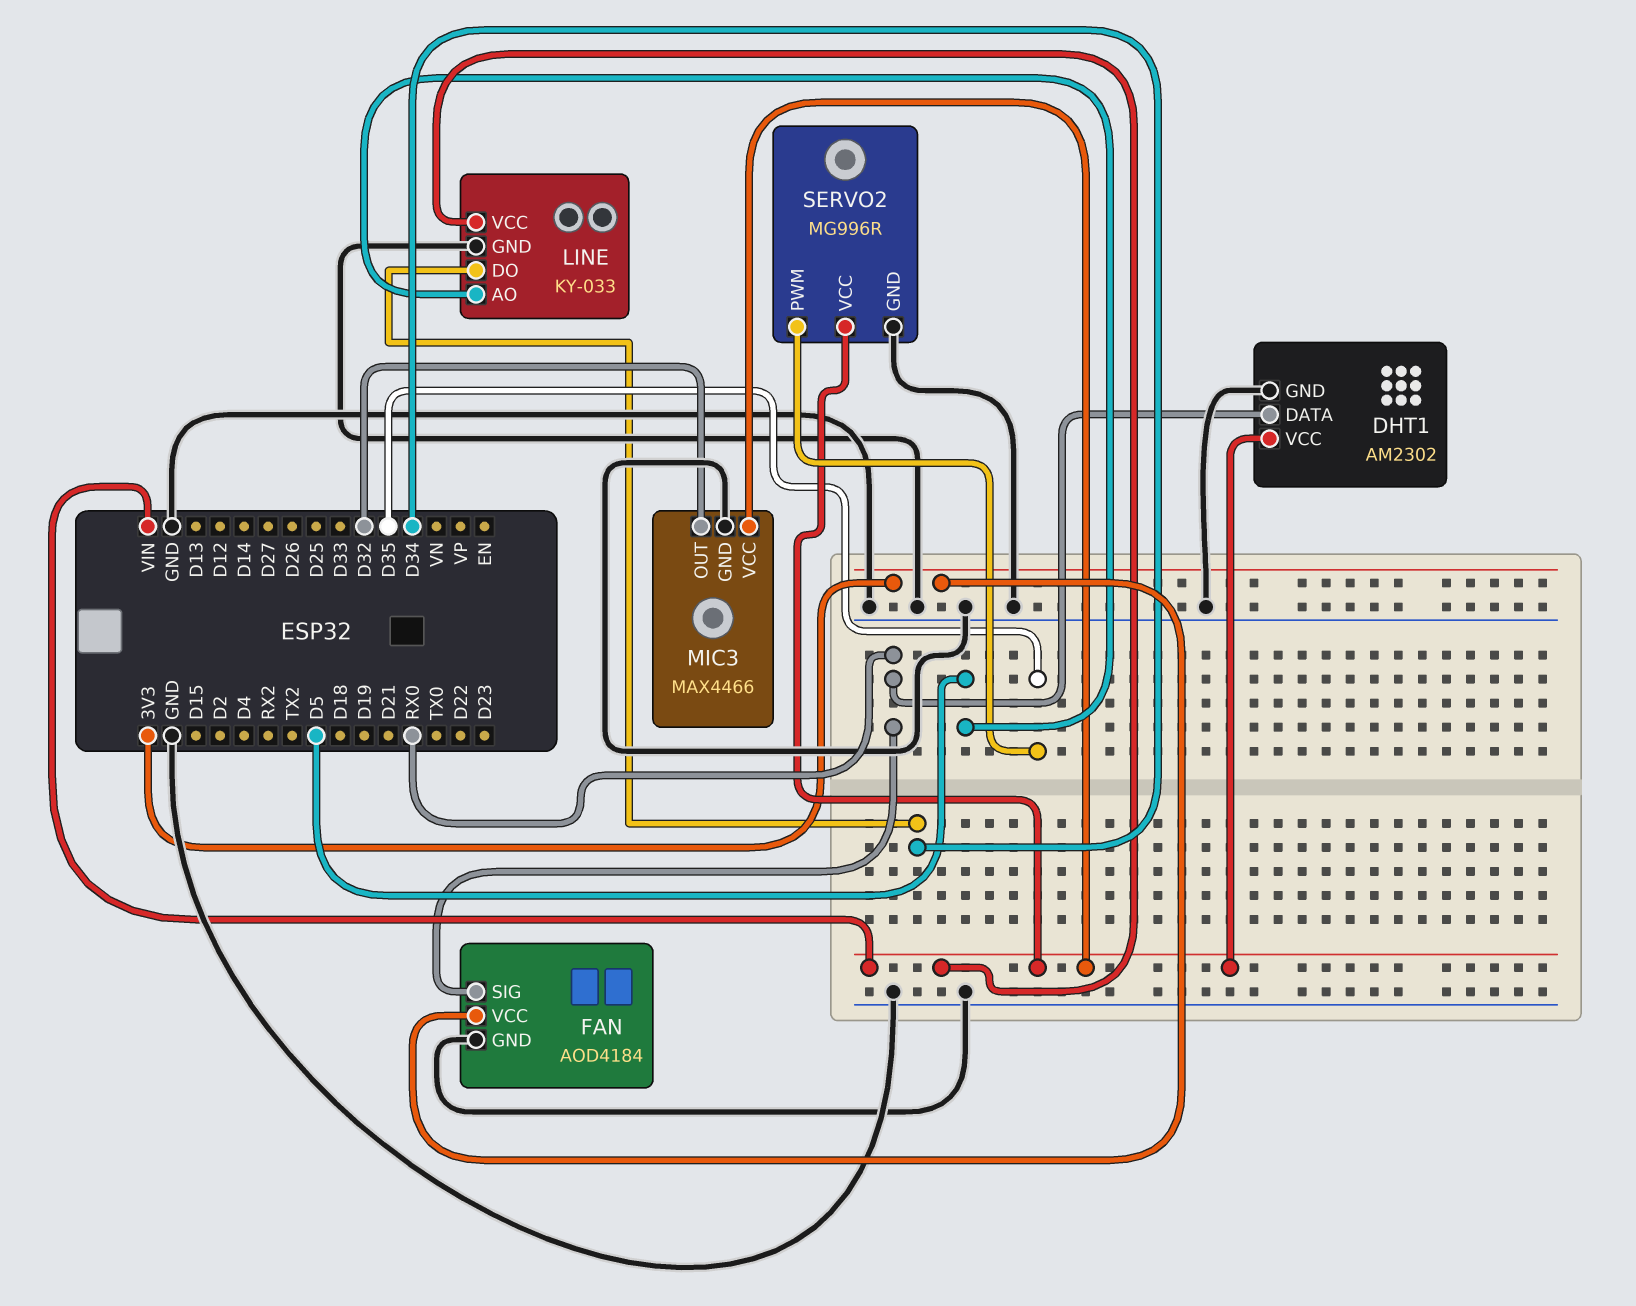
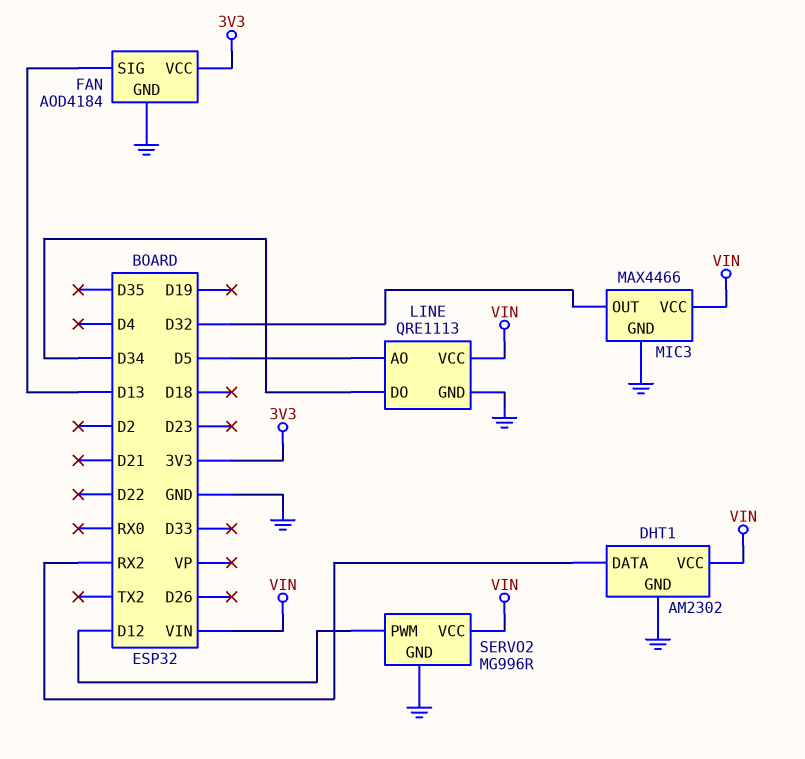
DHT1 pin DATA: RX0 -> RX2
FAN pin SIG: RX0 -> D13
LINE: KY-033 -> QRE1113
SERVO2 pin PWM: D35 -> D12

